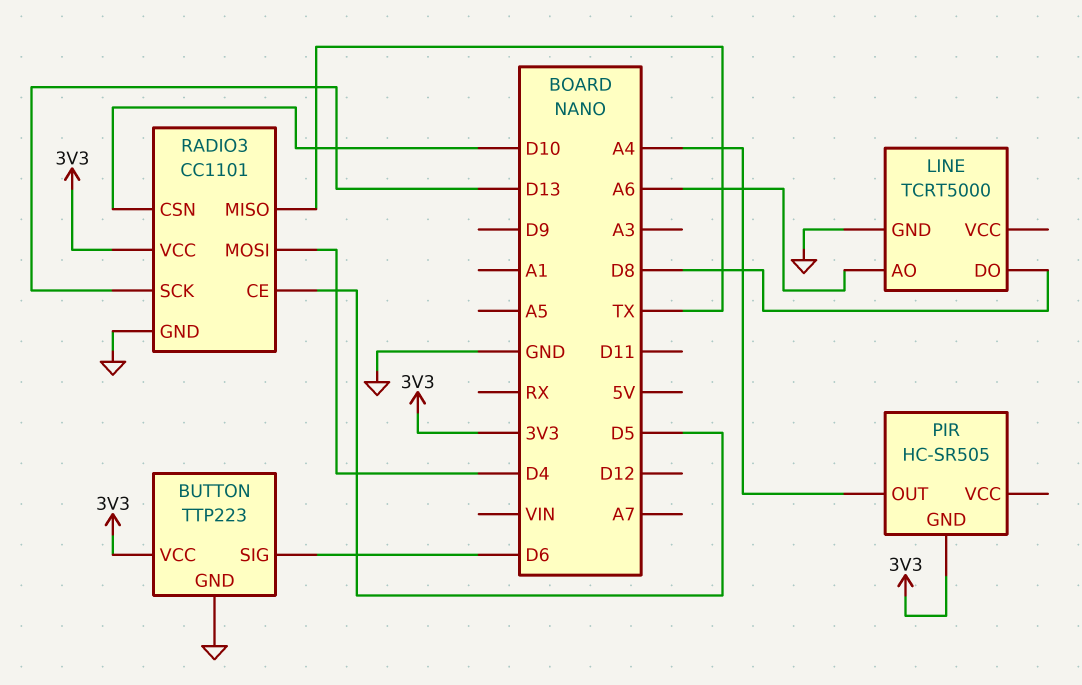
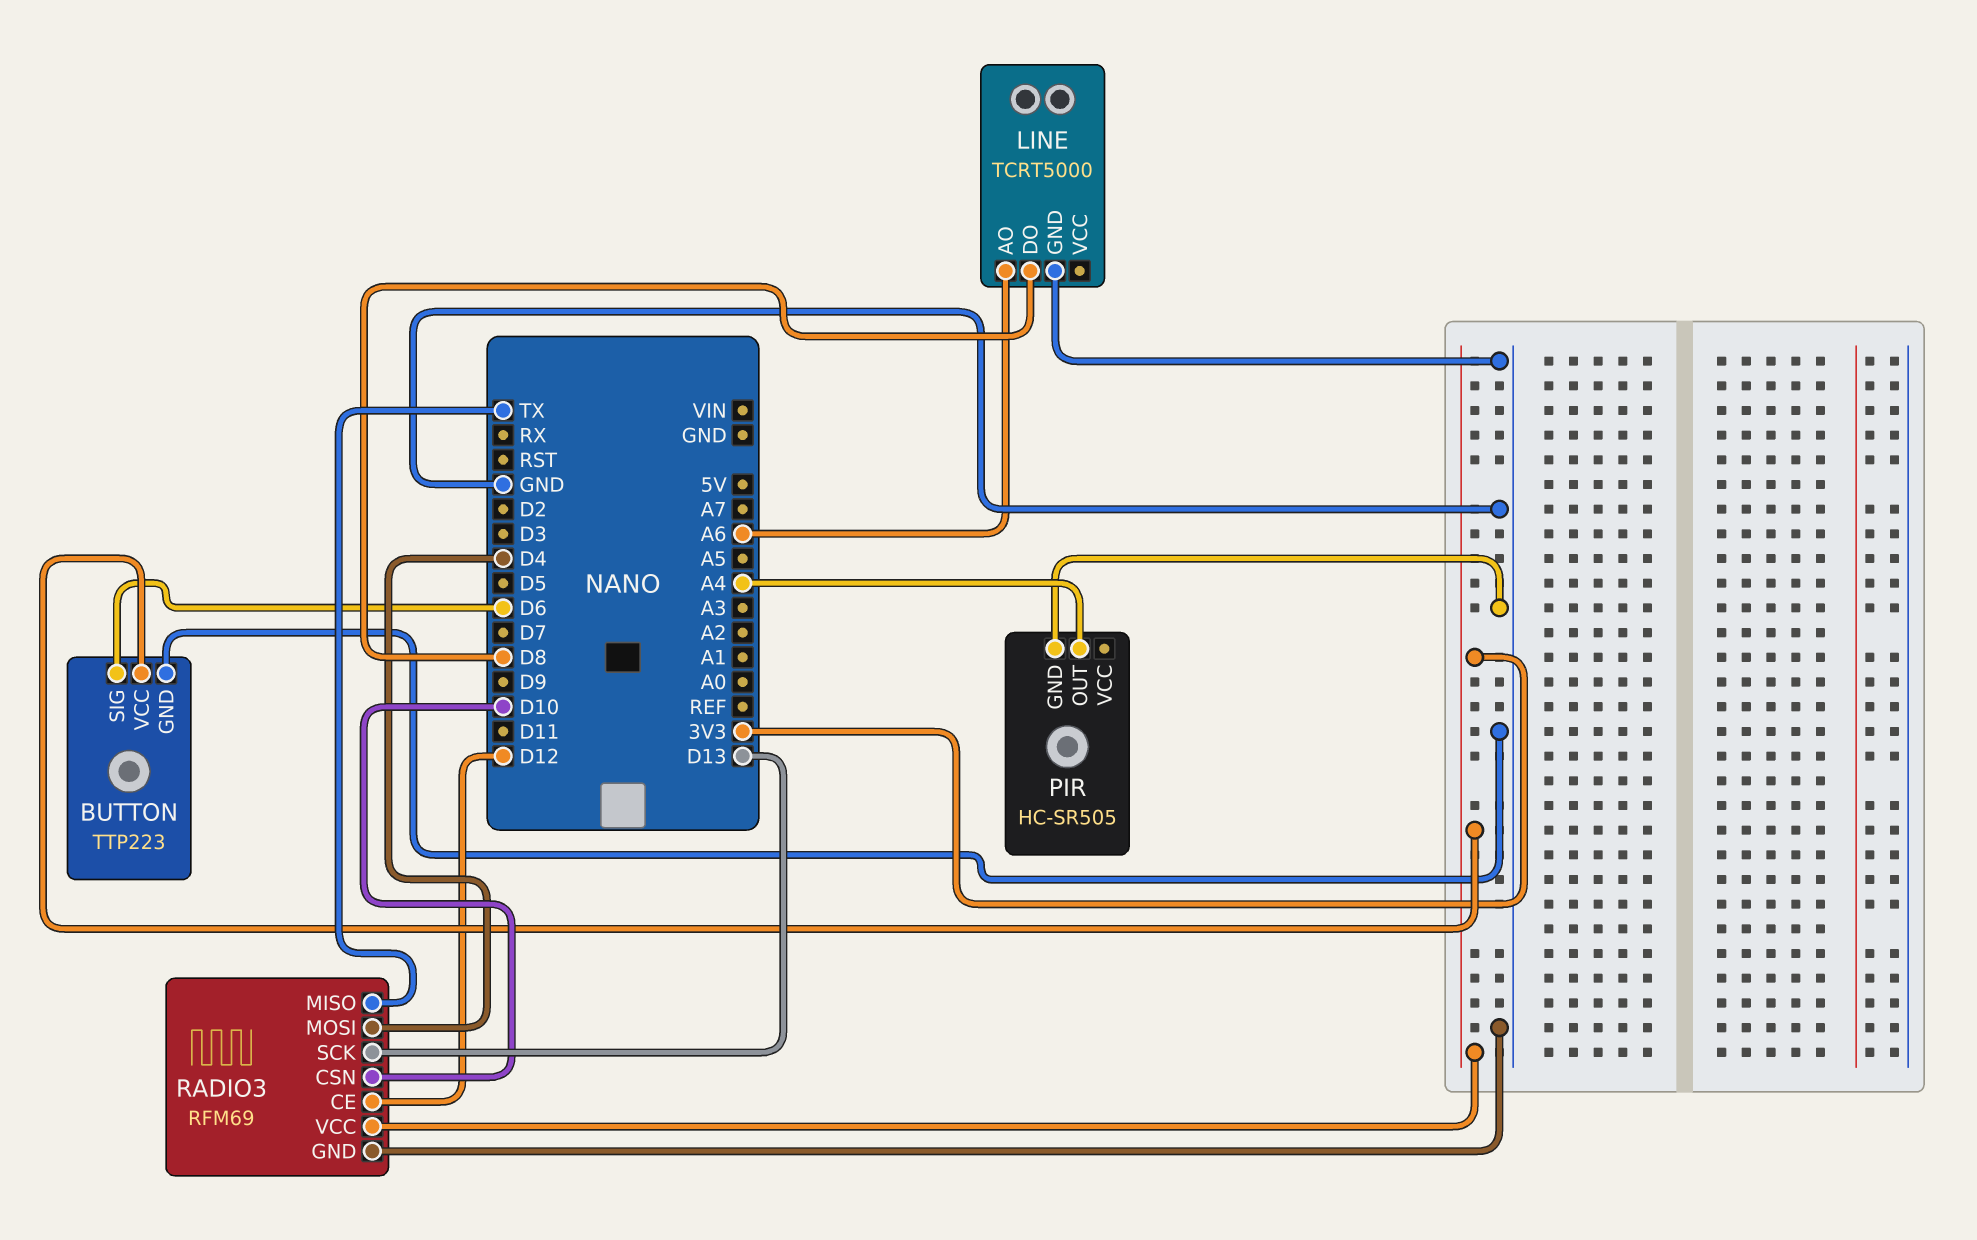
PIR pin GND: 3V3 -> GND
RADIO3: CC1101 -> RFM69
RADIO3 pin CE: D5 -> D12

